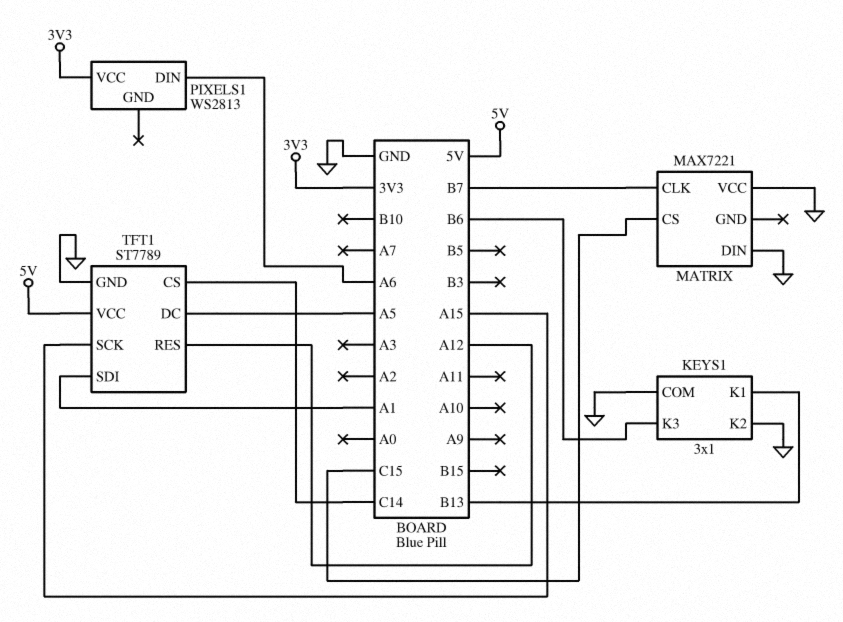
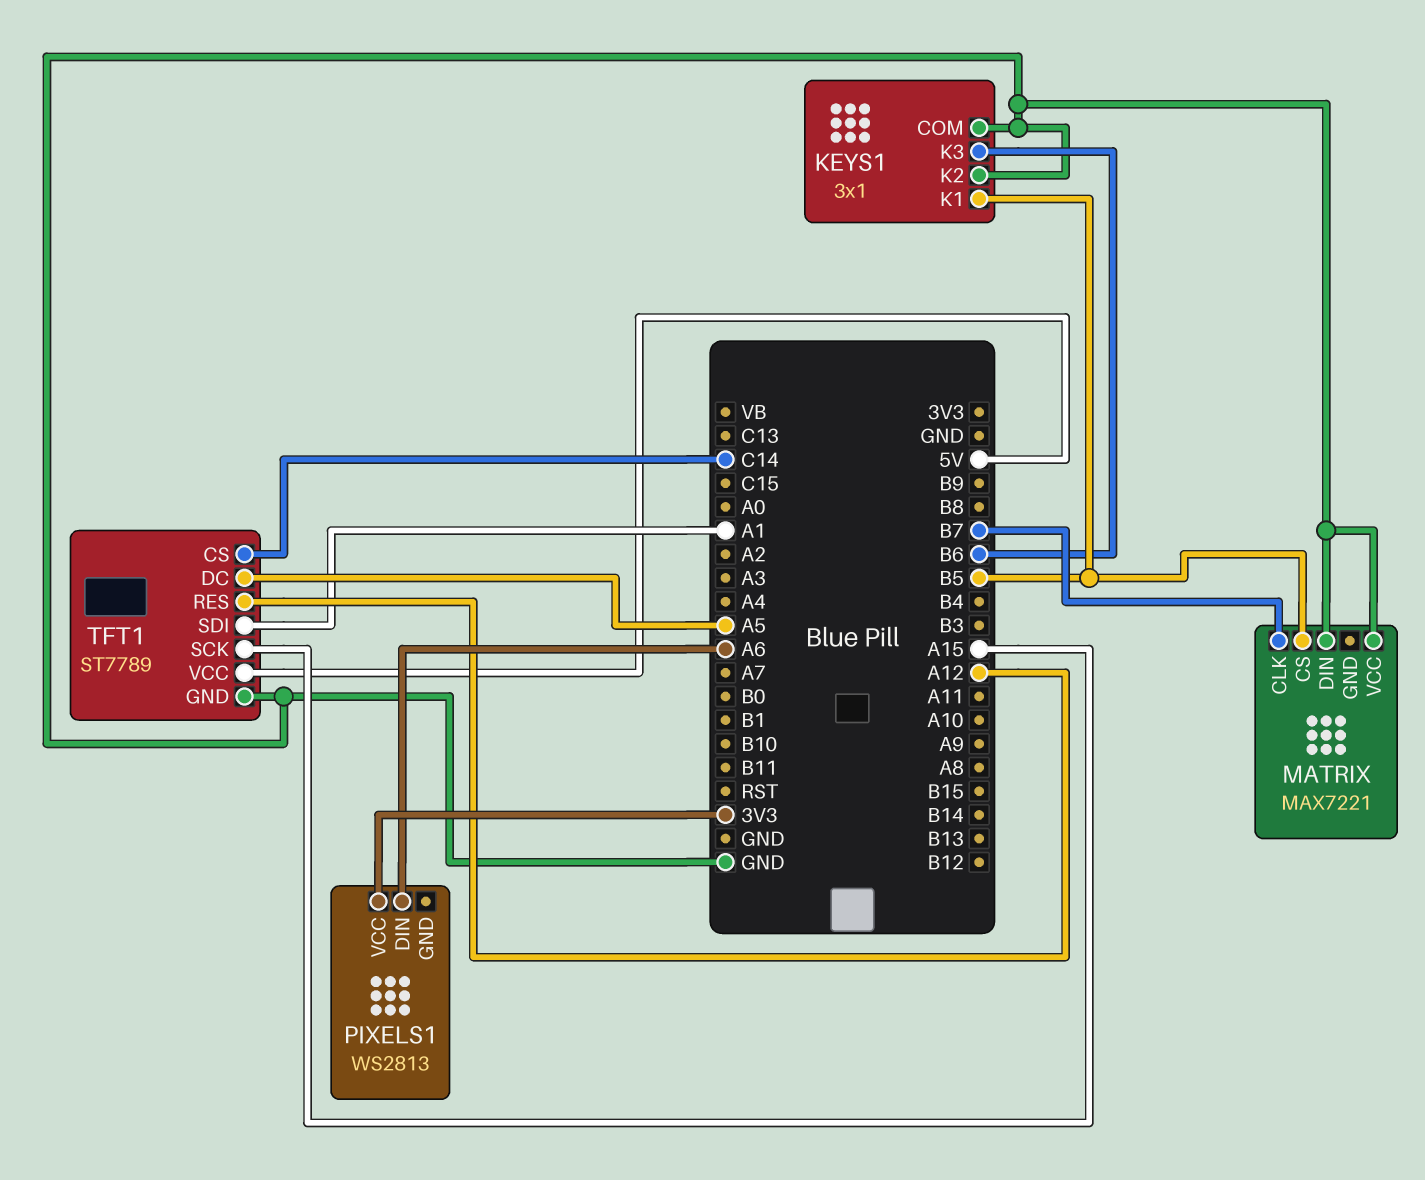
KEYS1 pin K1: B13 -> B5
MATRIX pin CS: C15 -> B5

